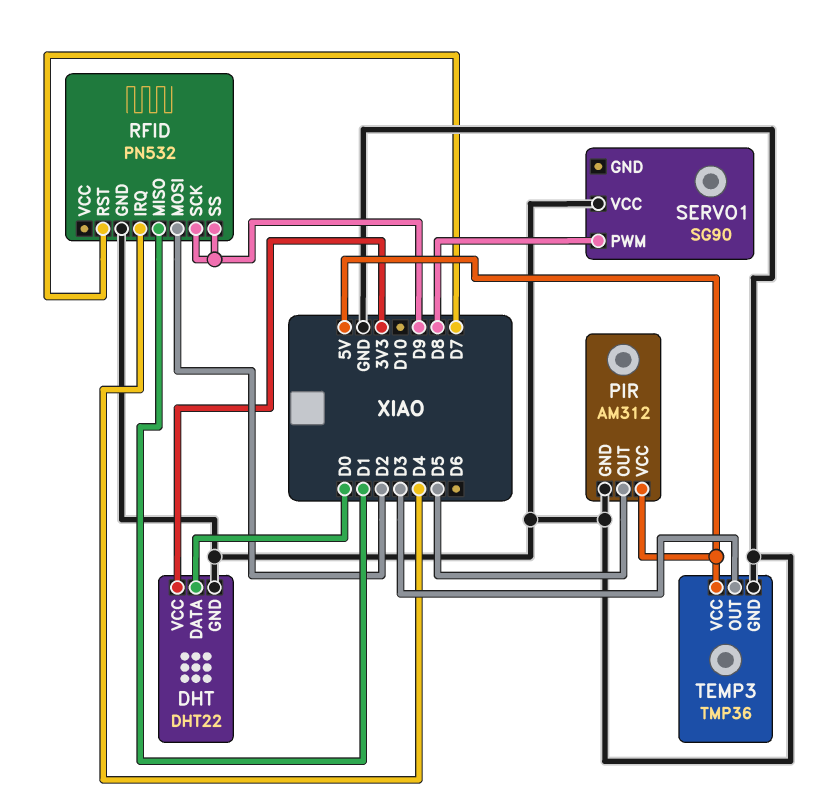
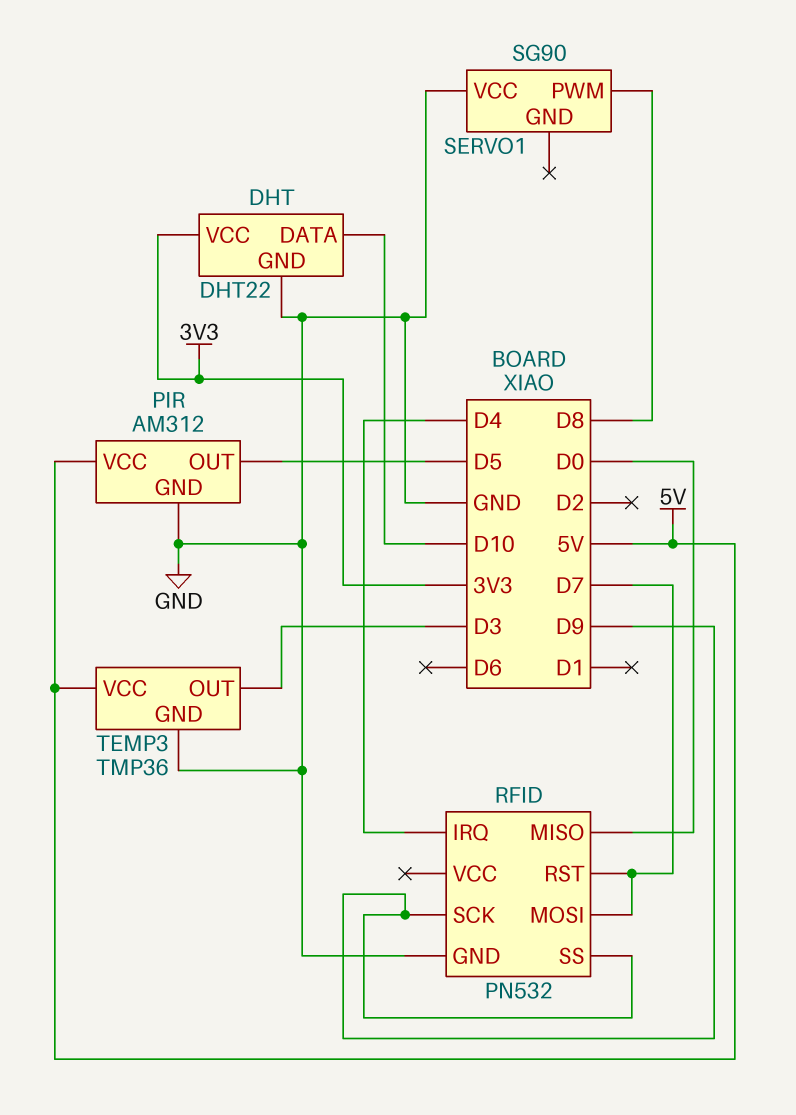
DHT pin DATA: D0 -> D10
RFID pin MISO: D1 -> D0
RFID pin MOSI: D2 -> D7

